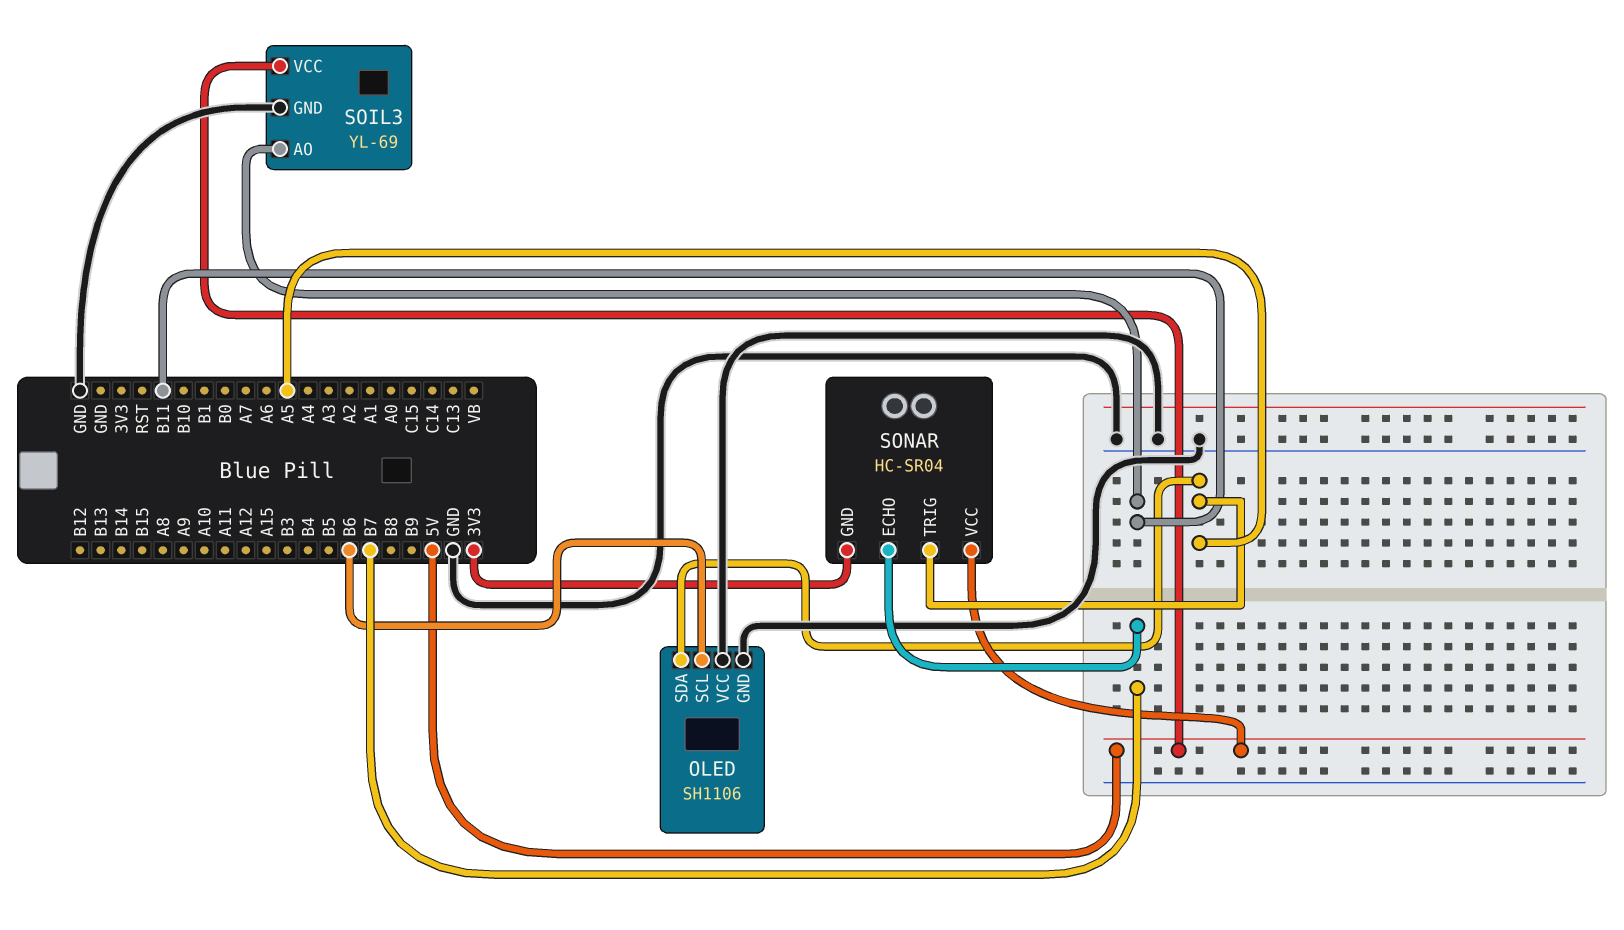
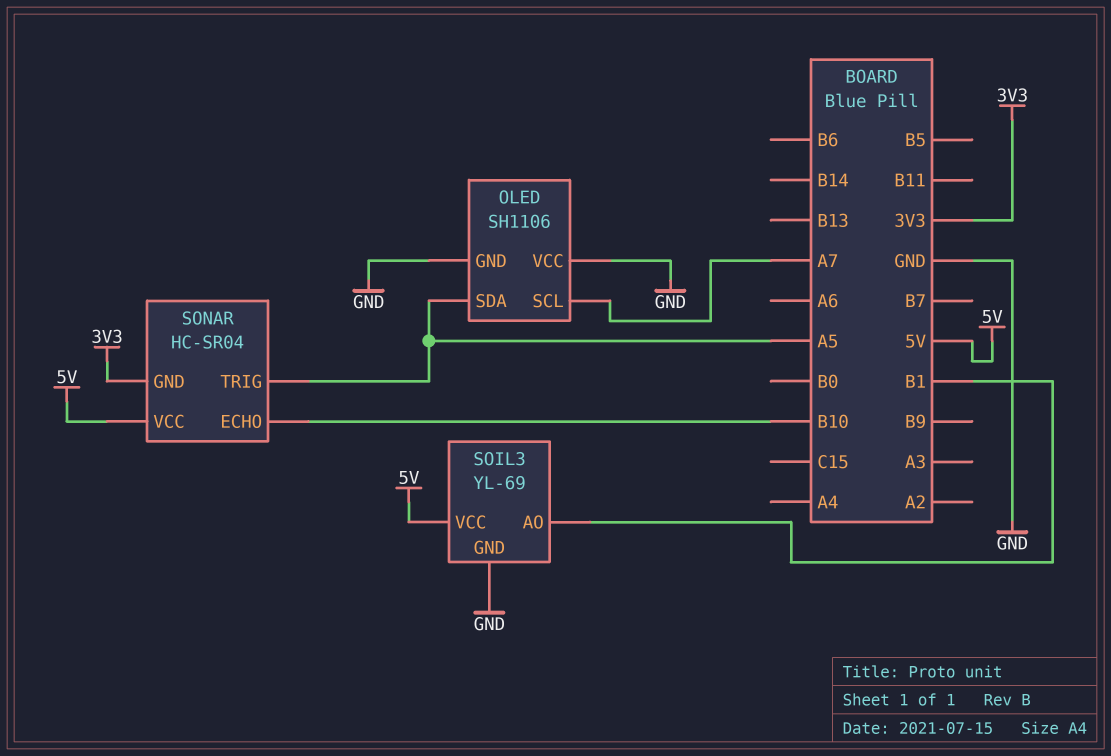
OLED pin SCL: B6 -> A7
SOIL3 pin AO: B11 -> B1
SONAR pin ECHO: B7 -> B10

